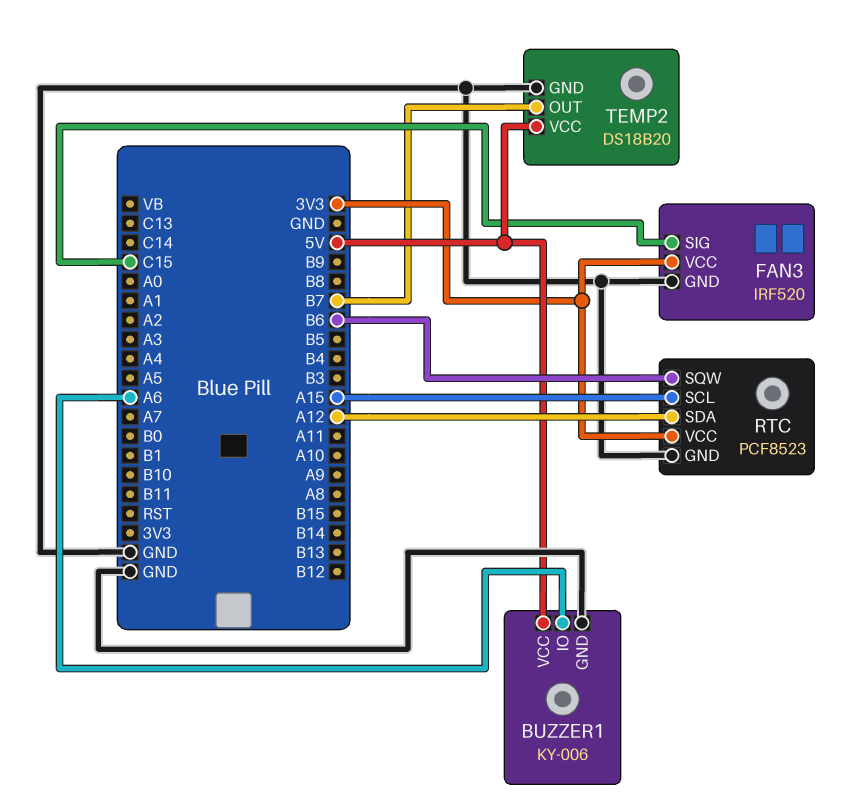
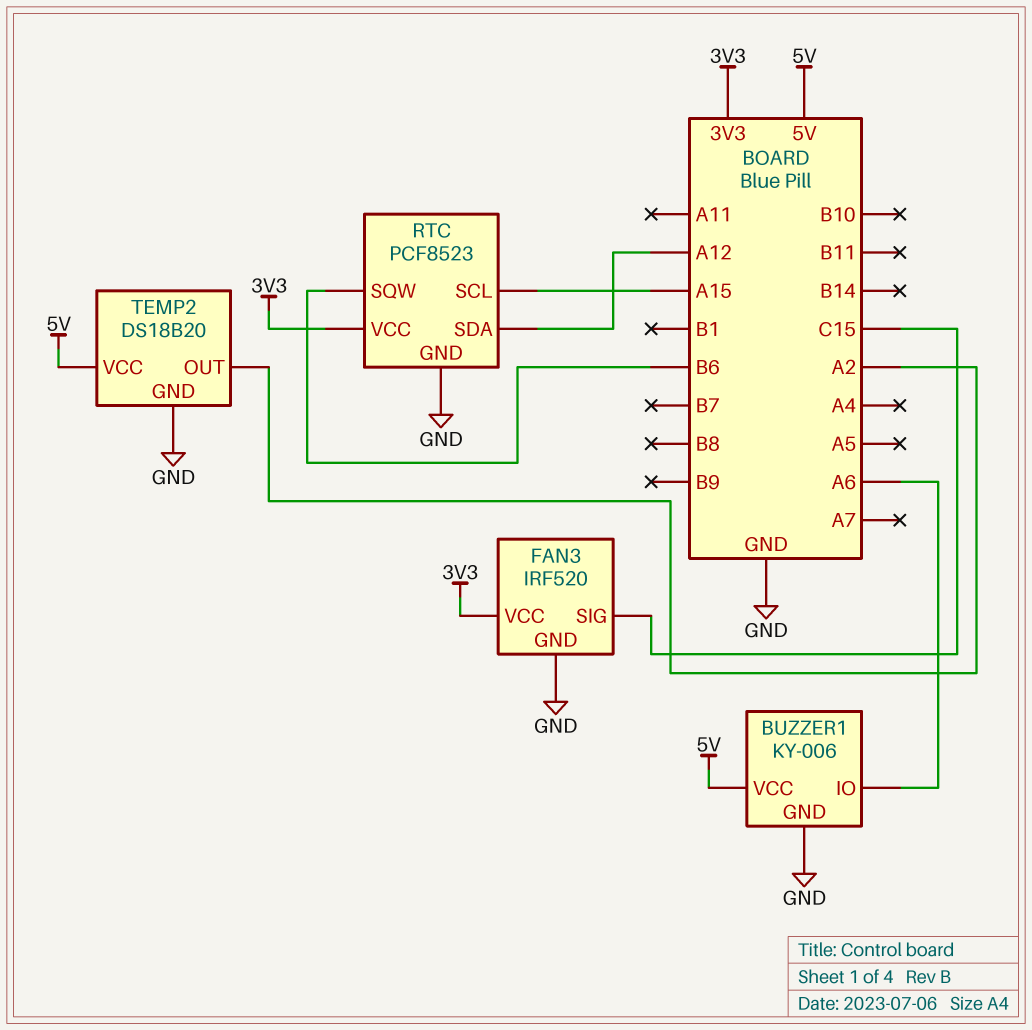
TEMP2 pin OUT: B7 -> A2

